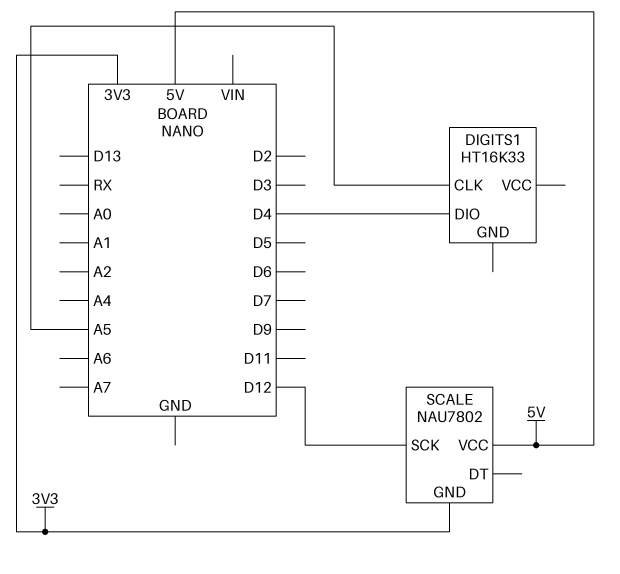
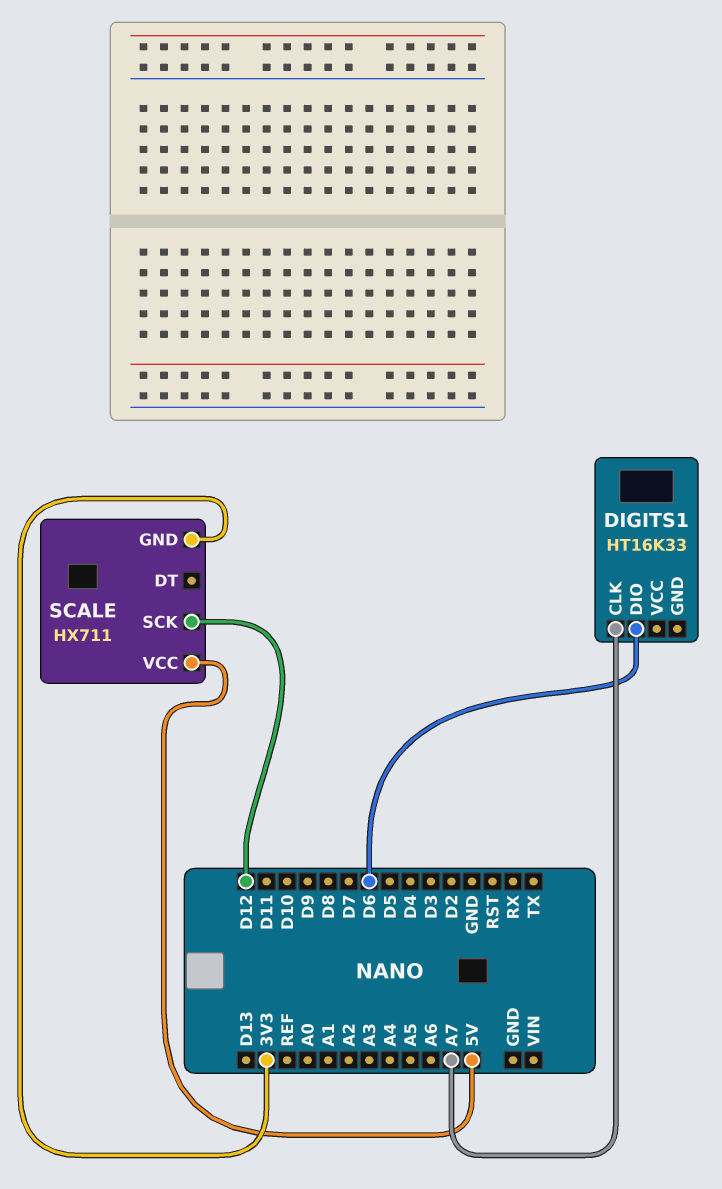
DIGITS1 pin CLK: A5 -> A7
DIGITS1 pin DIO: D4 -> D6
SCALE: NAU7802 -> HX711

